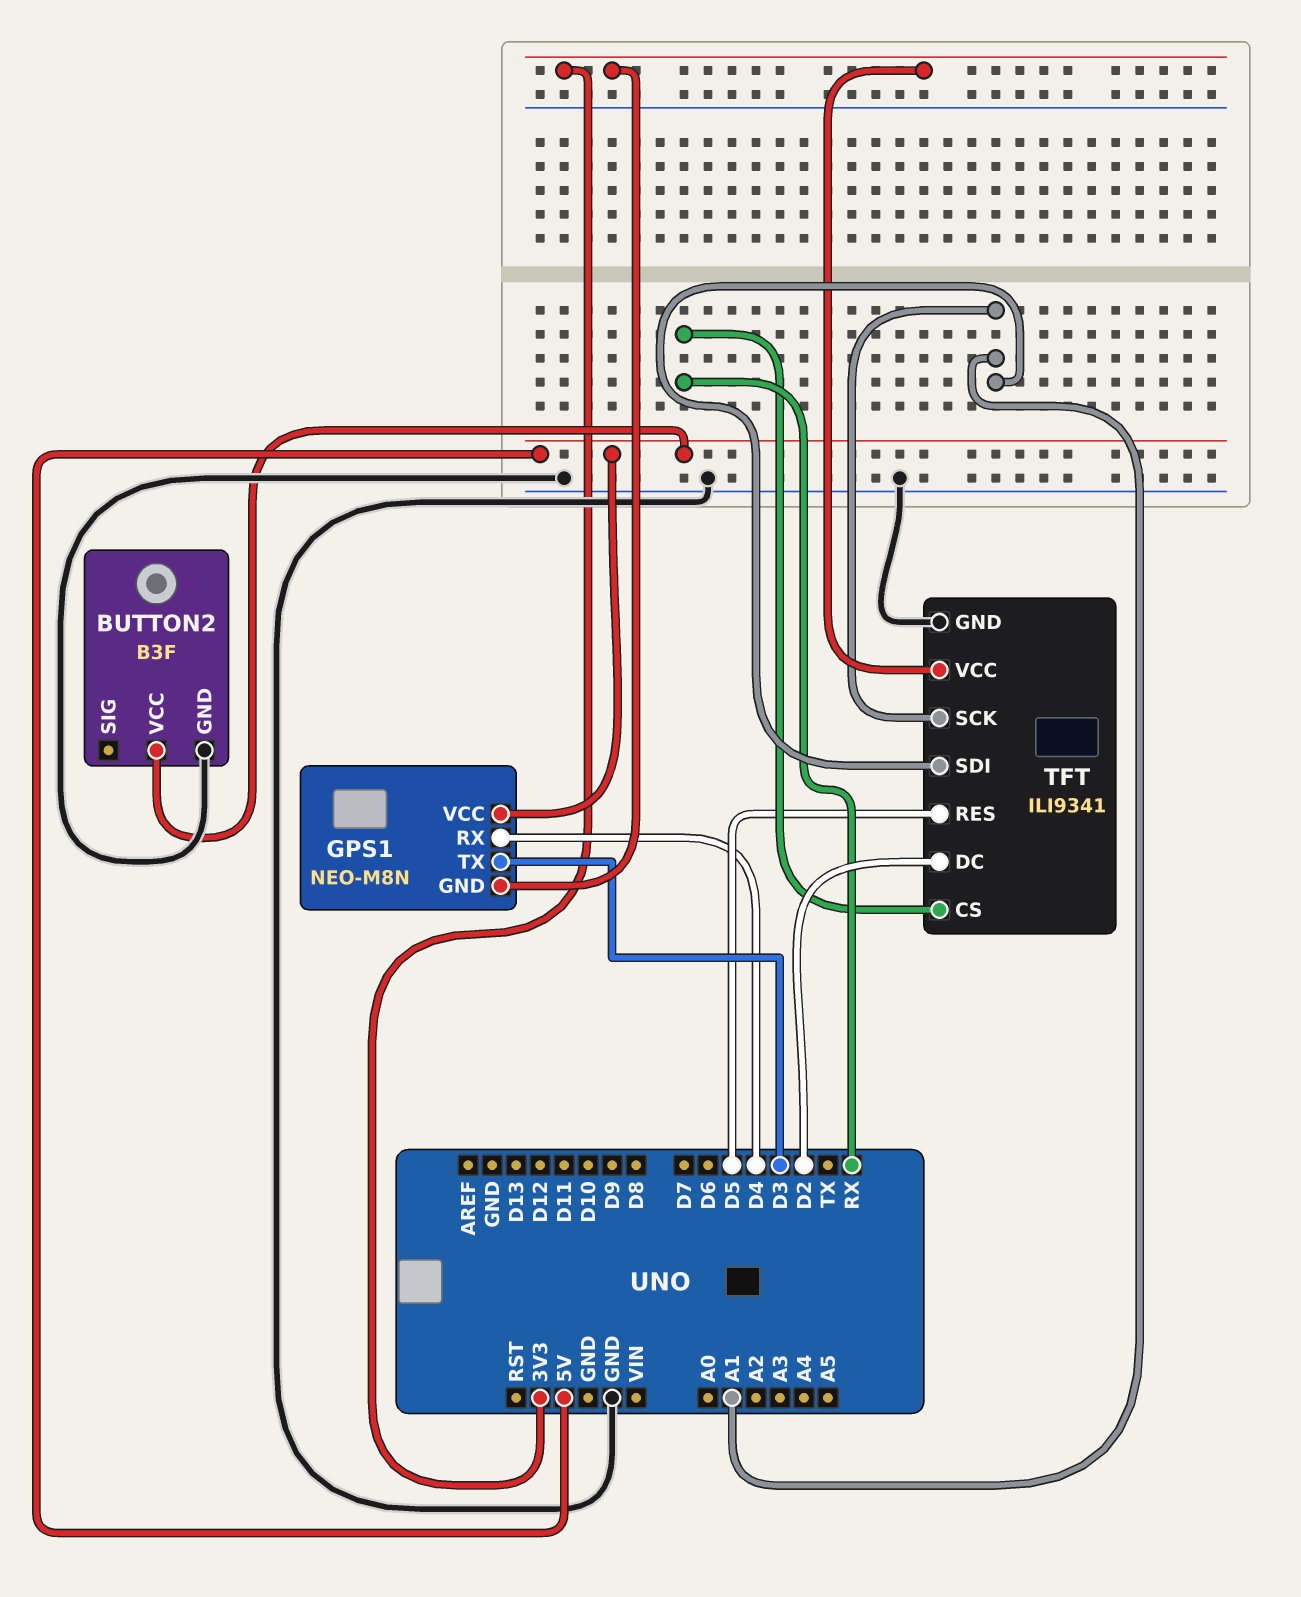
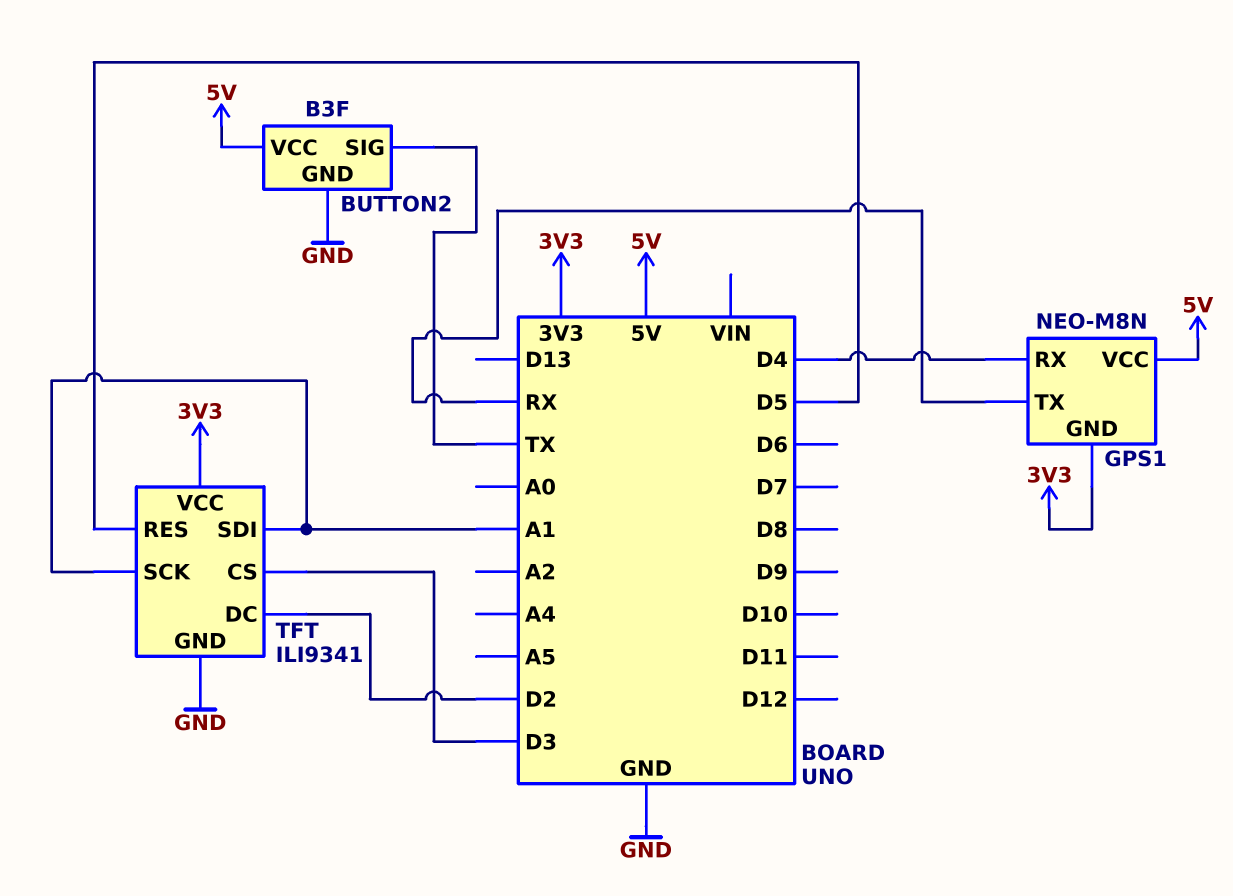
BUTTON2 pin SIG: none -> TX
GPS1 pin TX: D3 -> RX
TFT pin CS: RX -> D3

